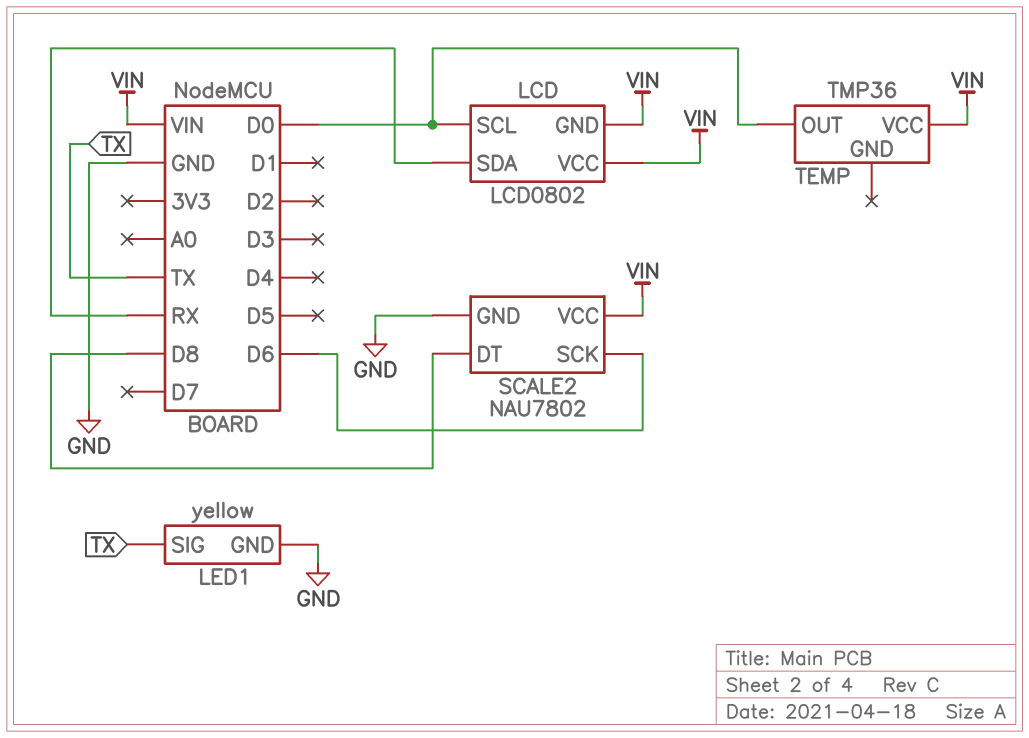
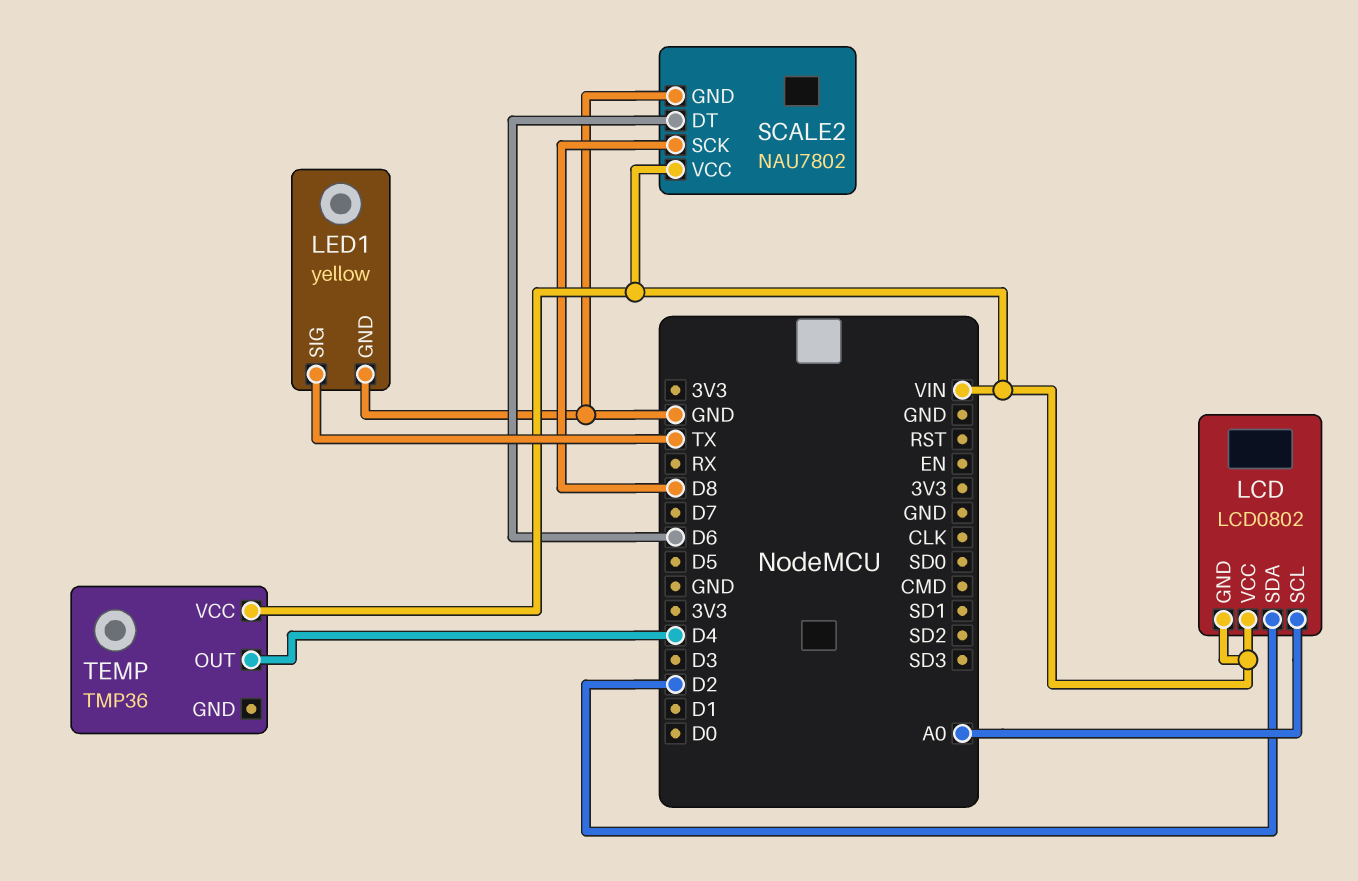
LCD pin SCL: D0 -> A0
LCD pin SDA: RX -> D2
SCALE2 pin DT: D8 -> D6
SCALE2 pin SCK: D6 -> D8
TEMP pin OUT: D0 -> D4

